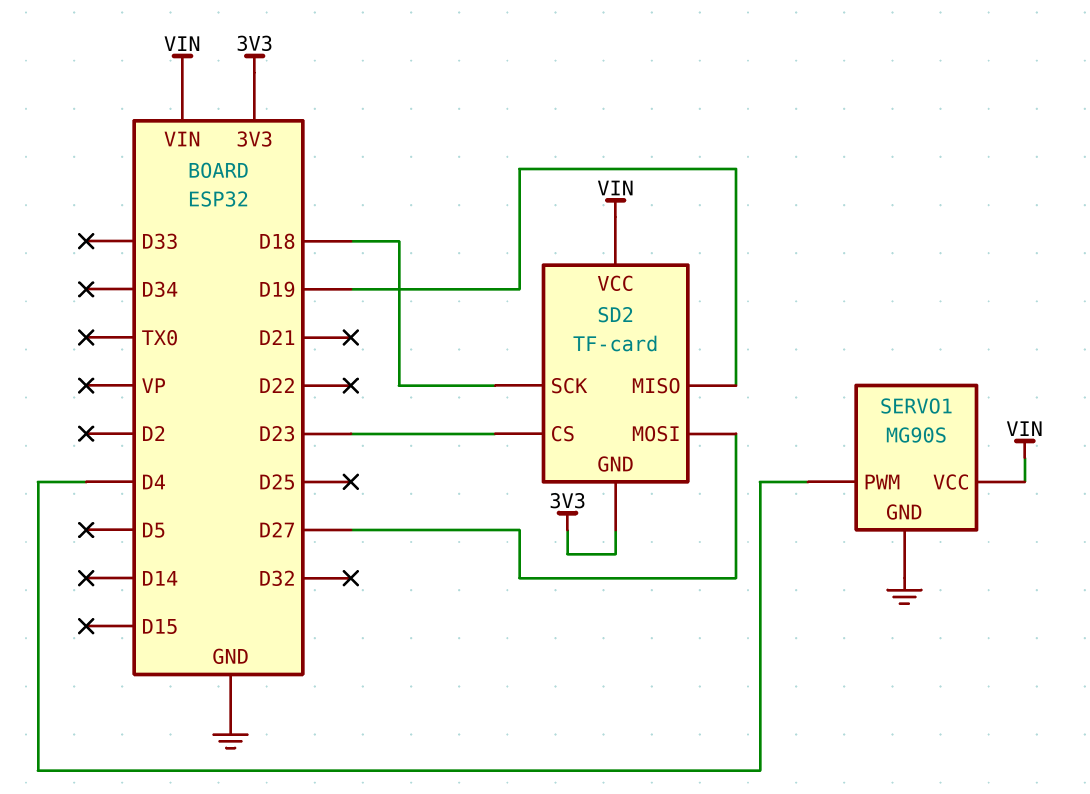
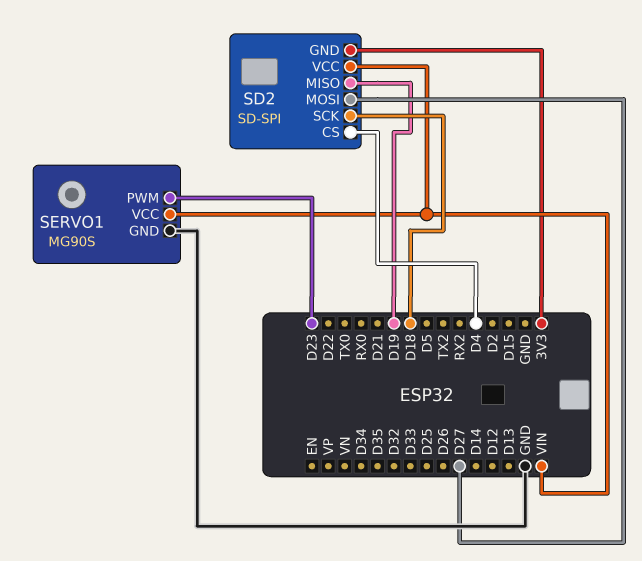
SD2: TF-card -> SD-SPI
SD2 pin CS: D23 -> D4
SERVO1 pin PWM: D4 -> D23

